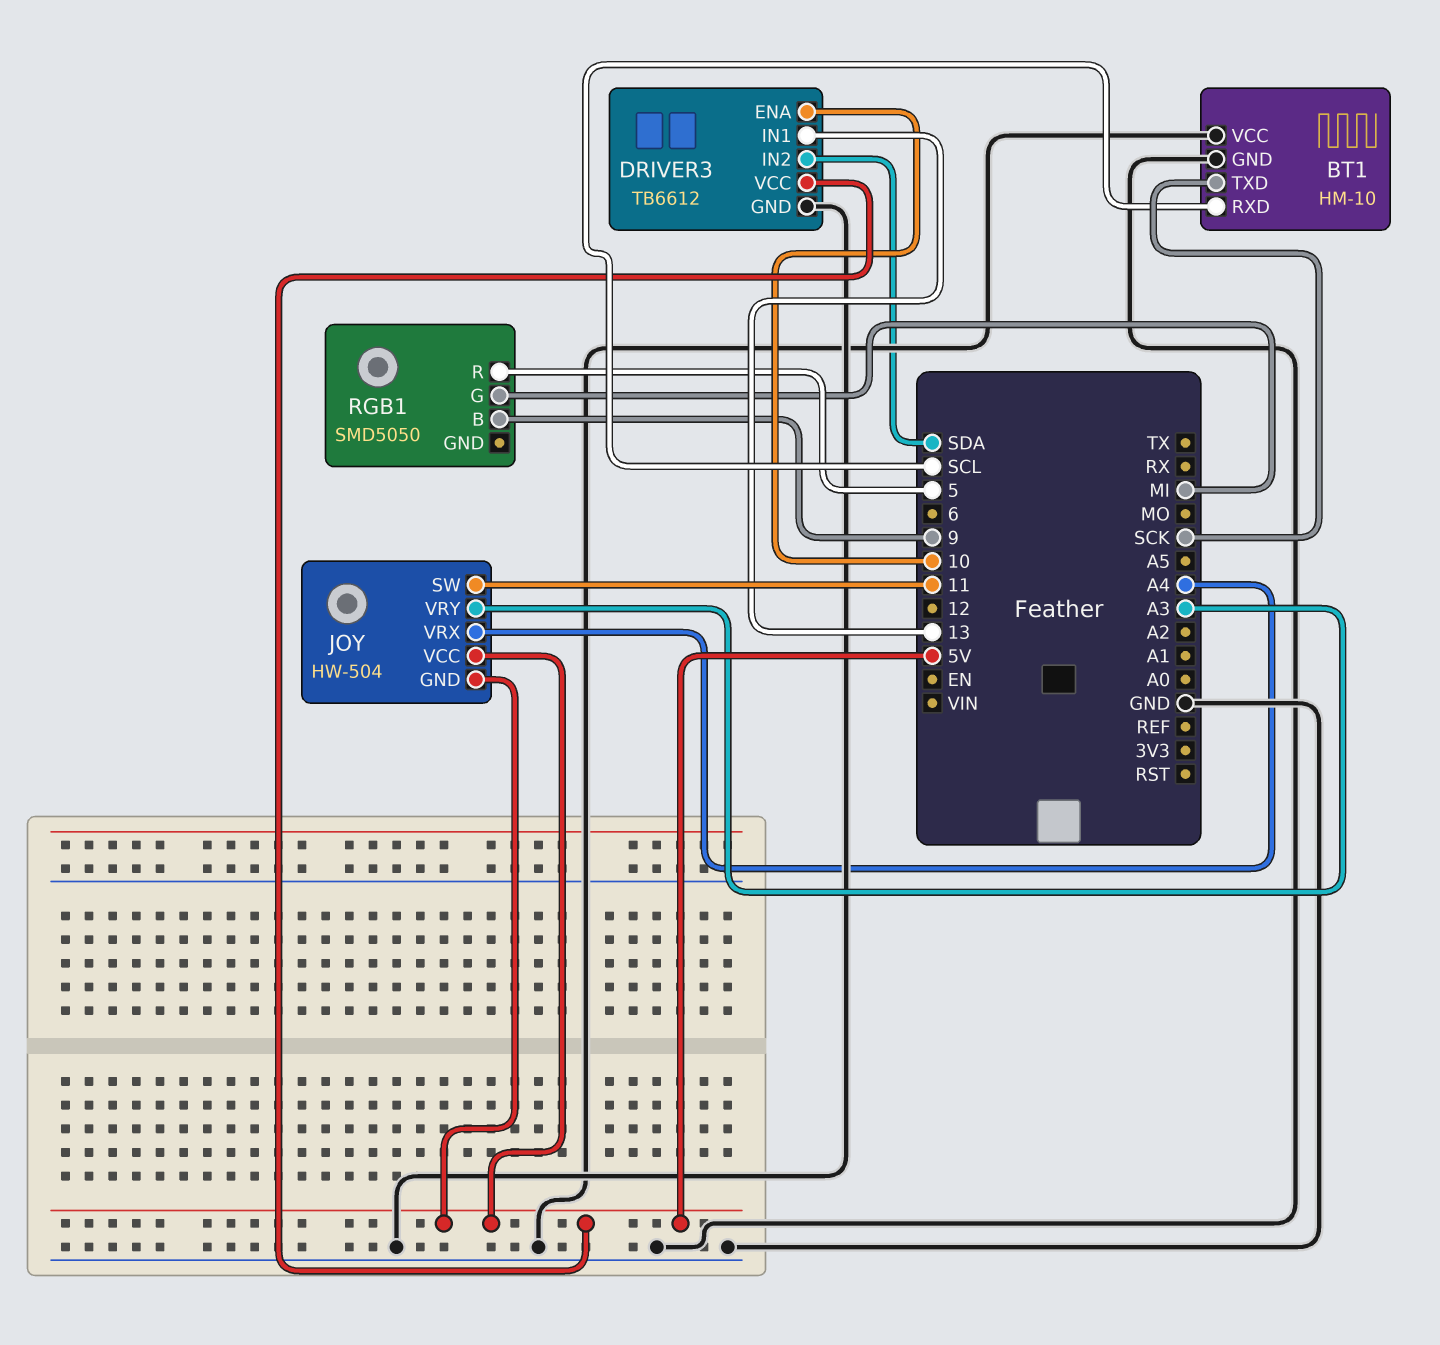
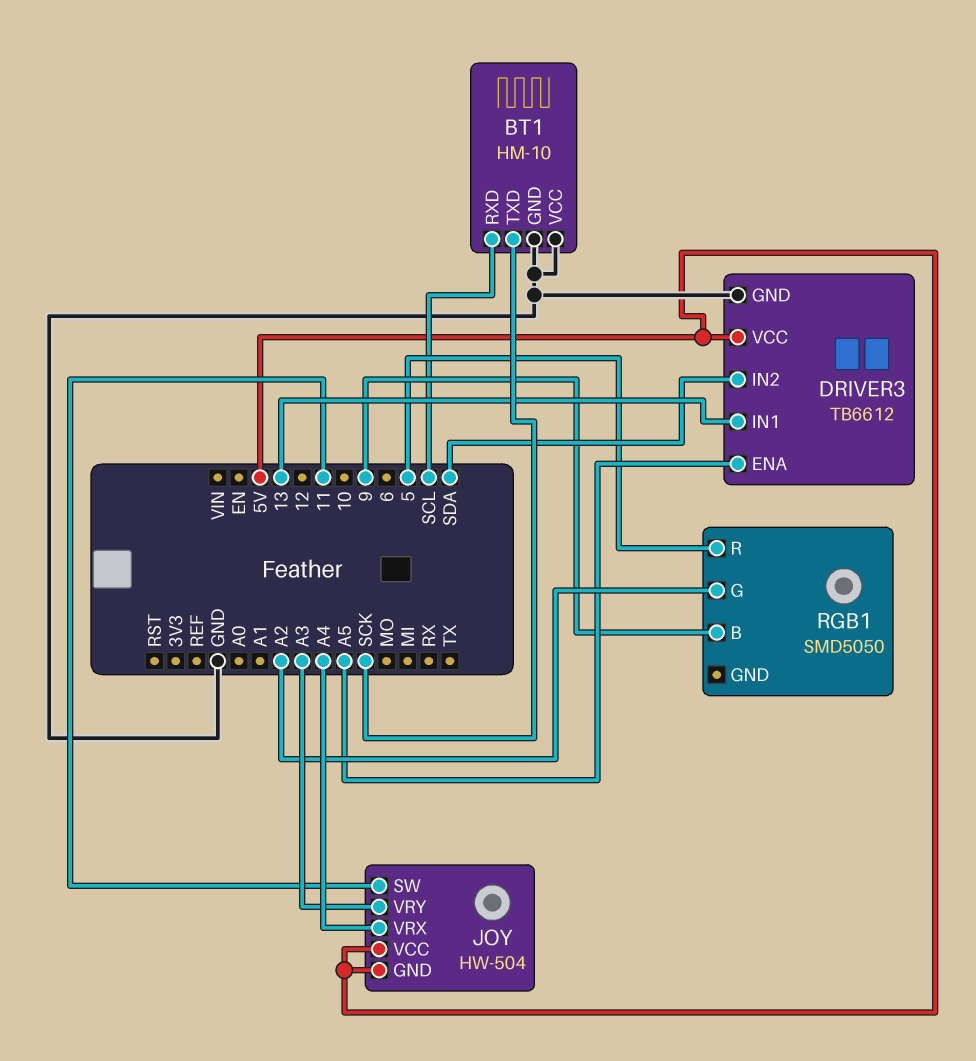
DRIVER3 pin ENA: 10 -> A5
RGB1 pin G: MI -> A2

